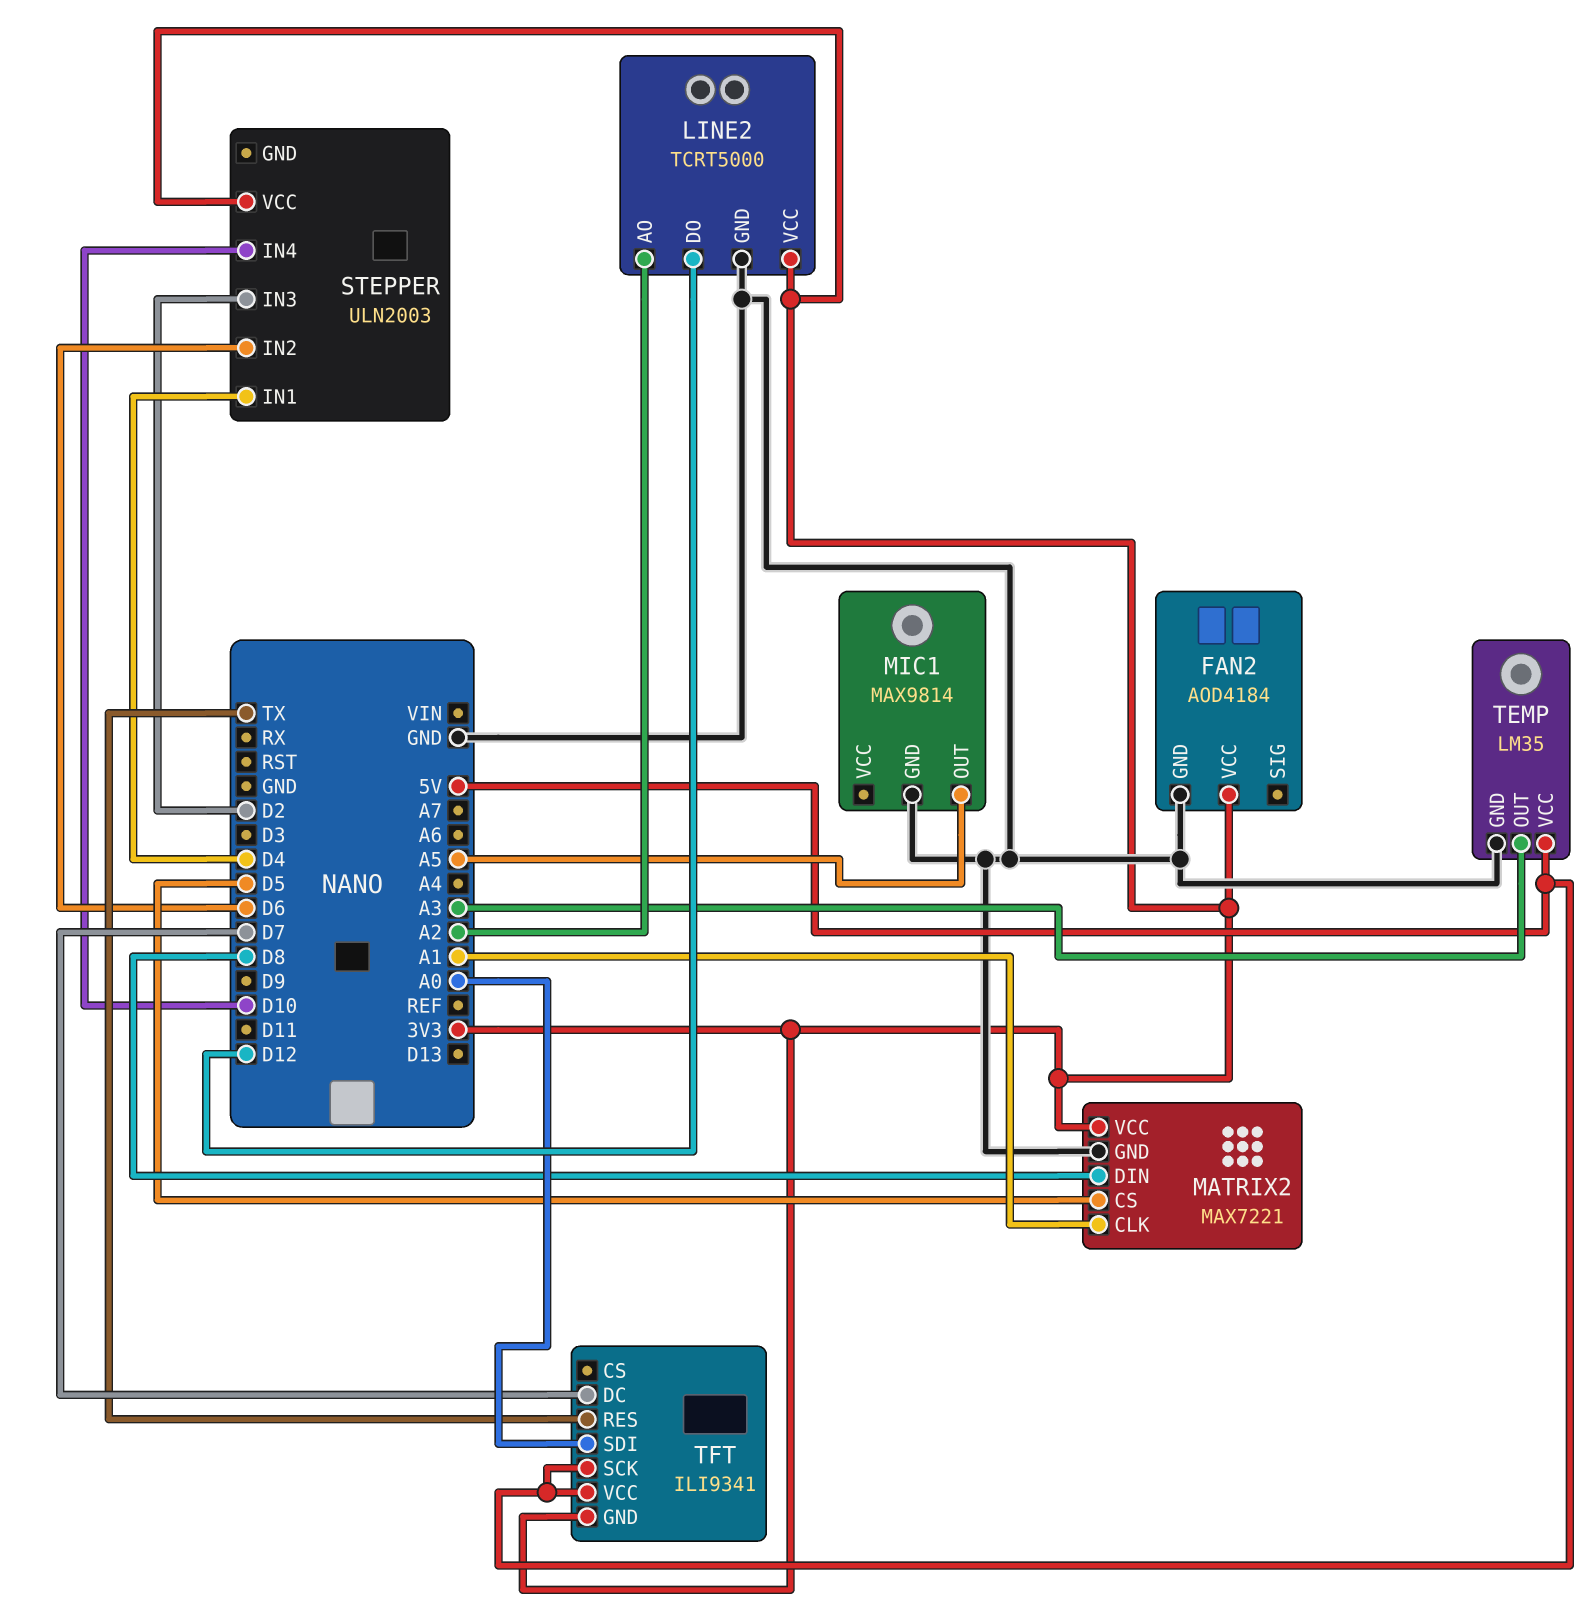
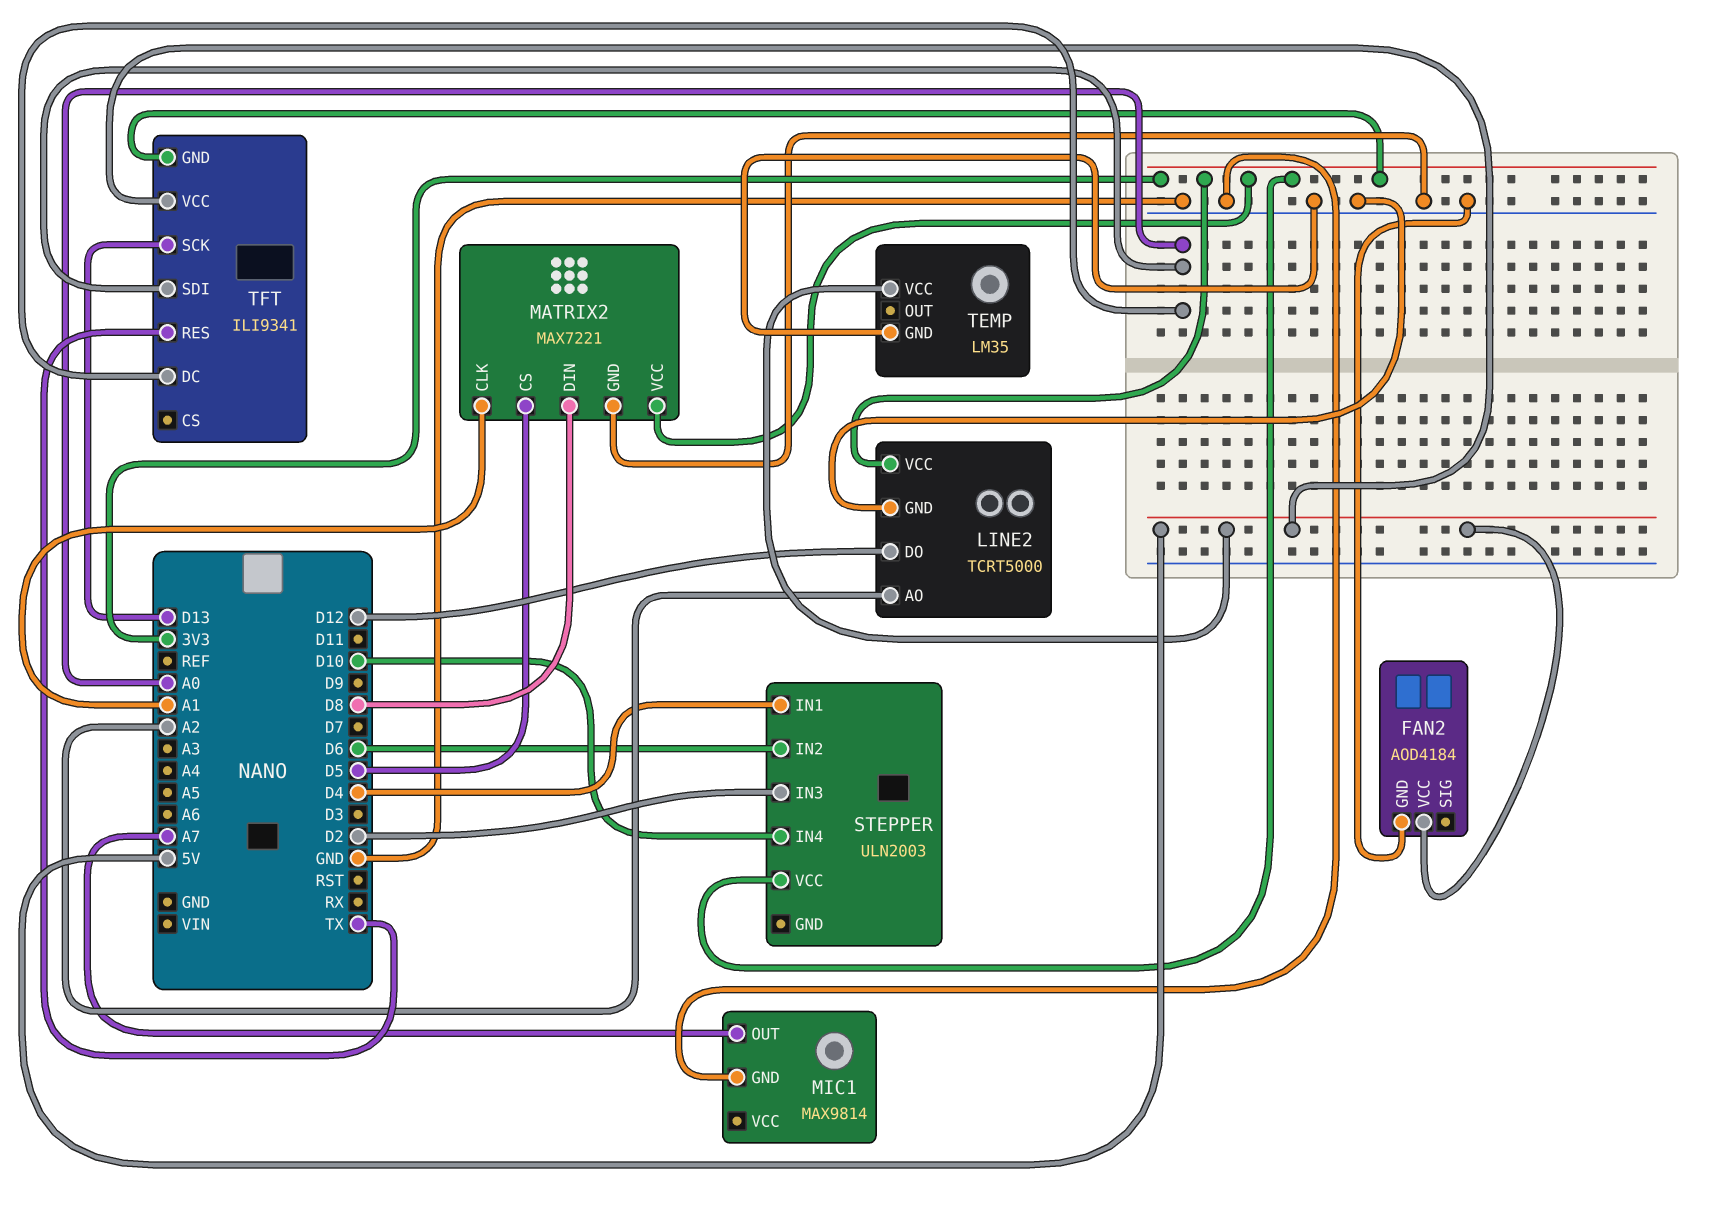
FAN2 pin VCC: 3V3 -> 5V
MIC1 pin OUT: A5 -> A7
TEMP pin OUT: A3 -> none
TFT pin DC: D7 -> A0
TFT pin SCK: 5V -> D13

